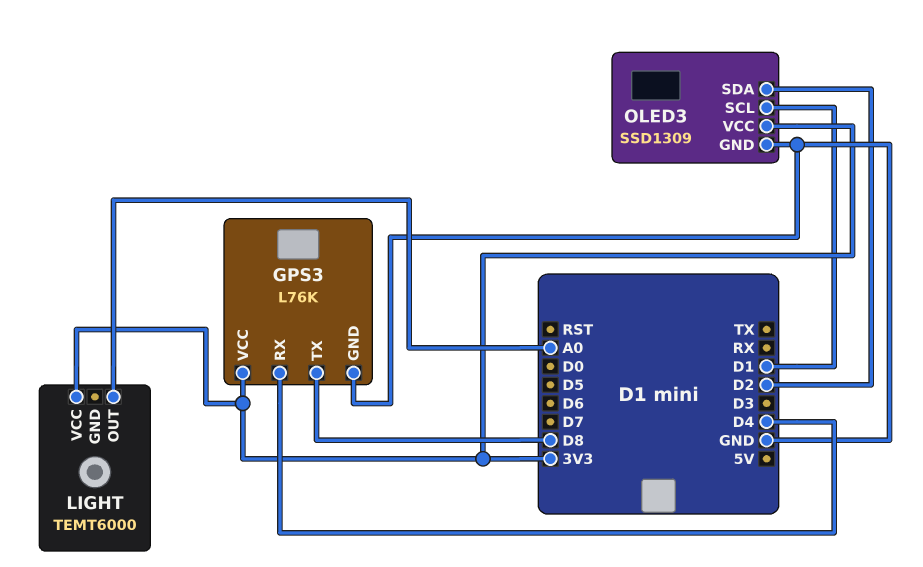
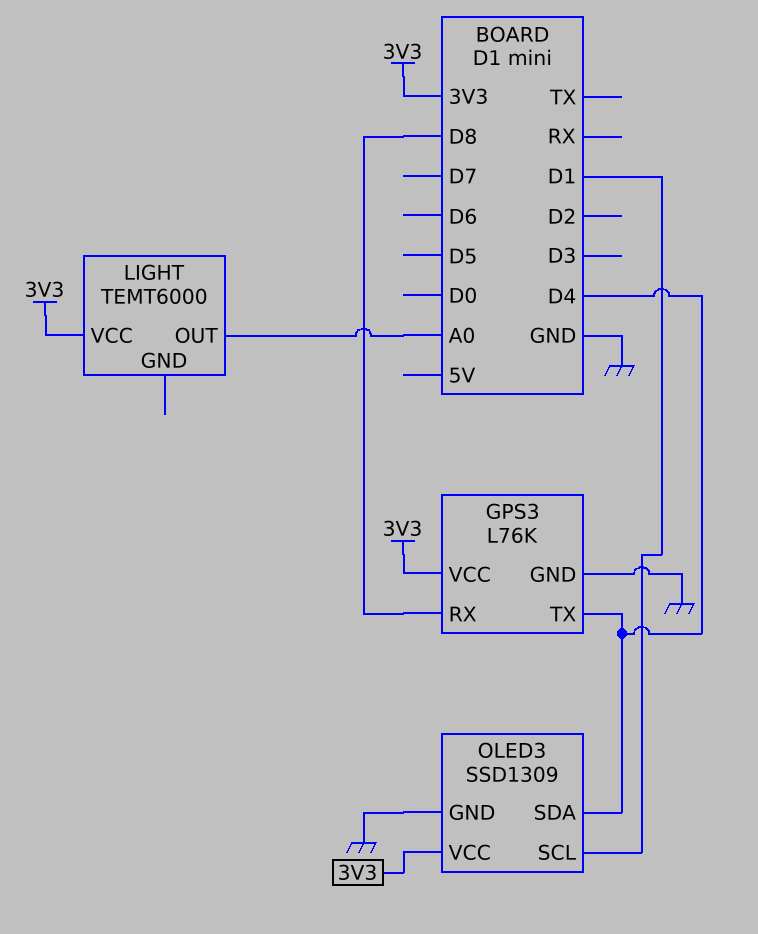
GPS3 pin RX: D4 -> D8
GPS3 pin TX: D8 -> D4
OLED3 pin SDA: D2 -> D4

